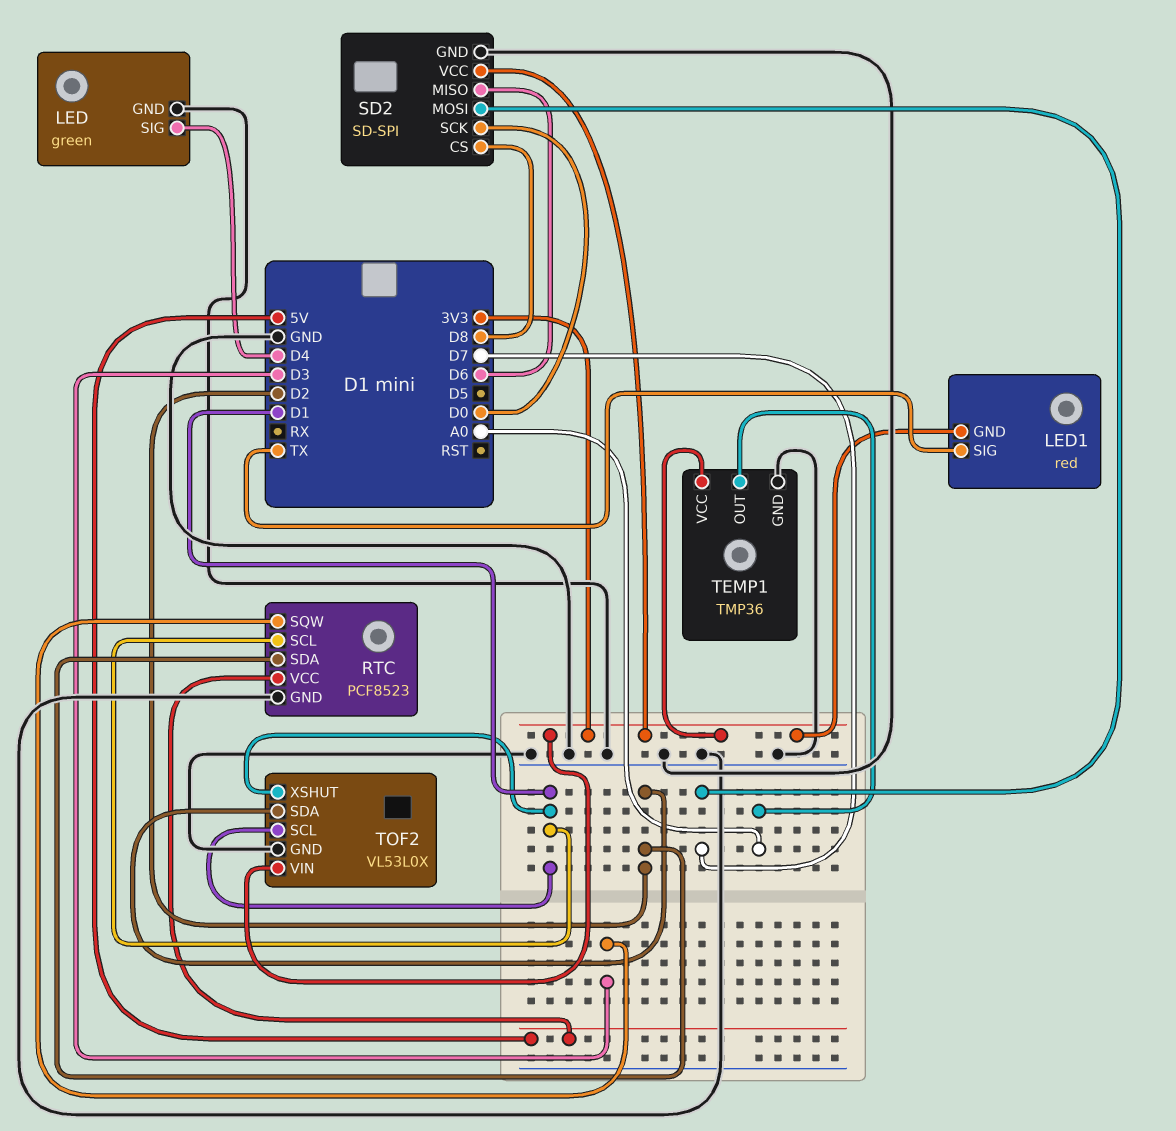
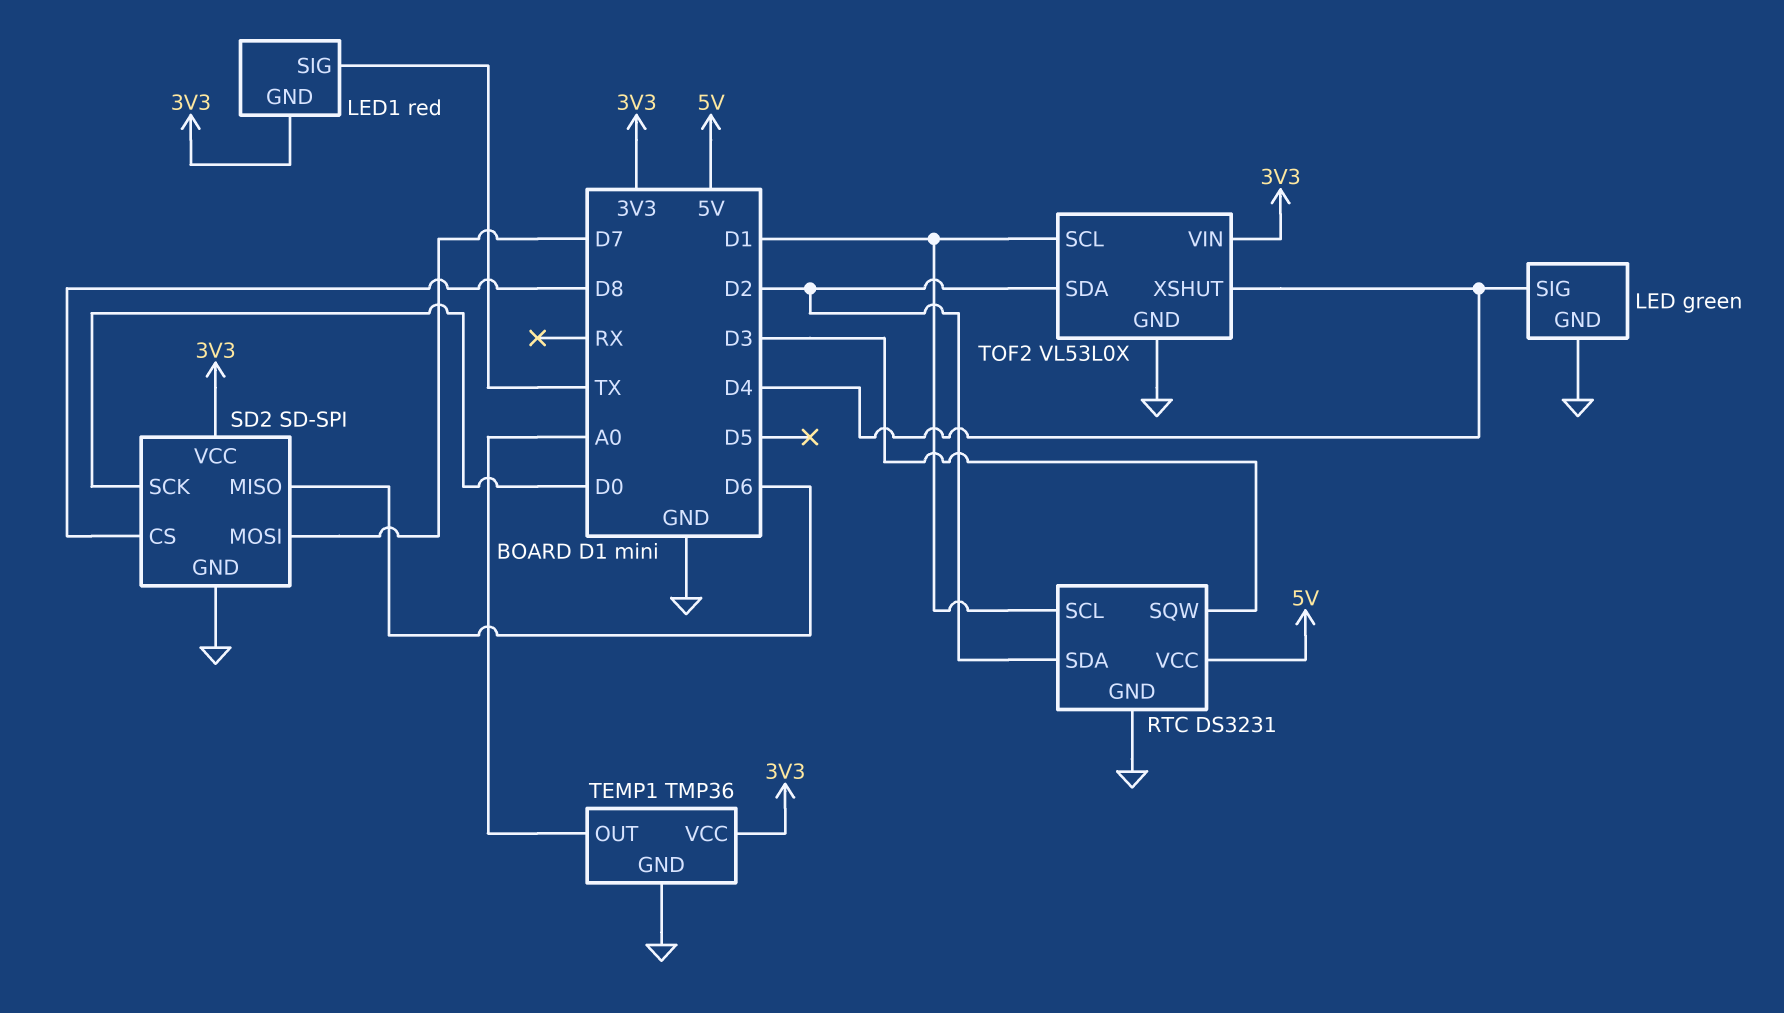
RTC: PCF8523 -> DS3231
TOF2 pin XSHUT: D1 -> D4

